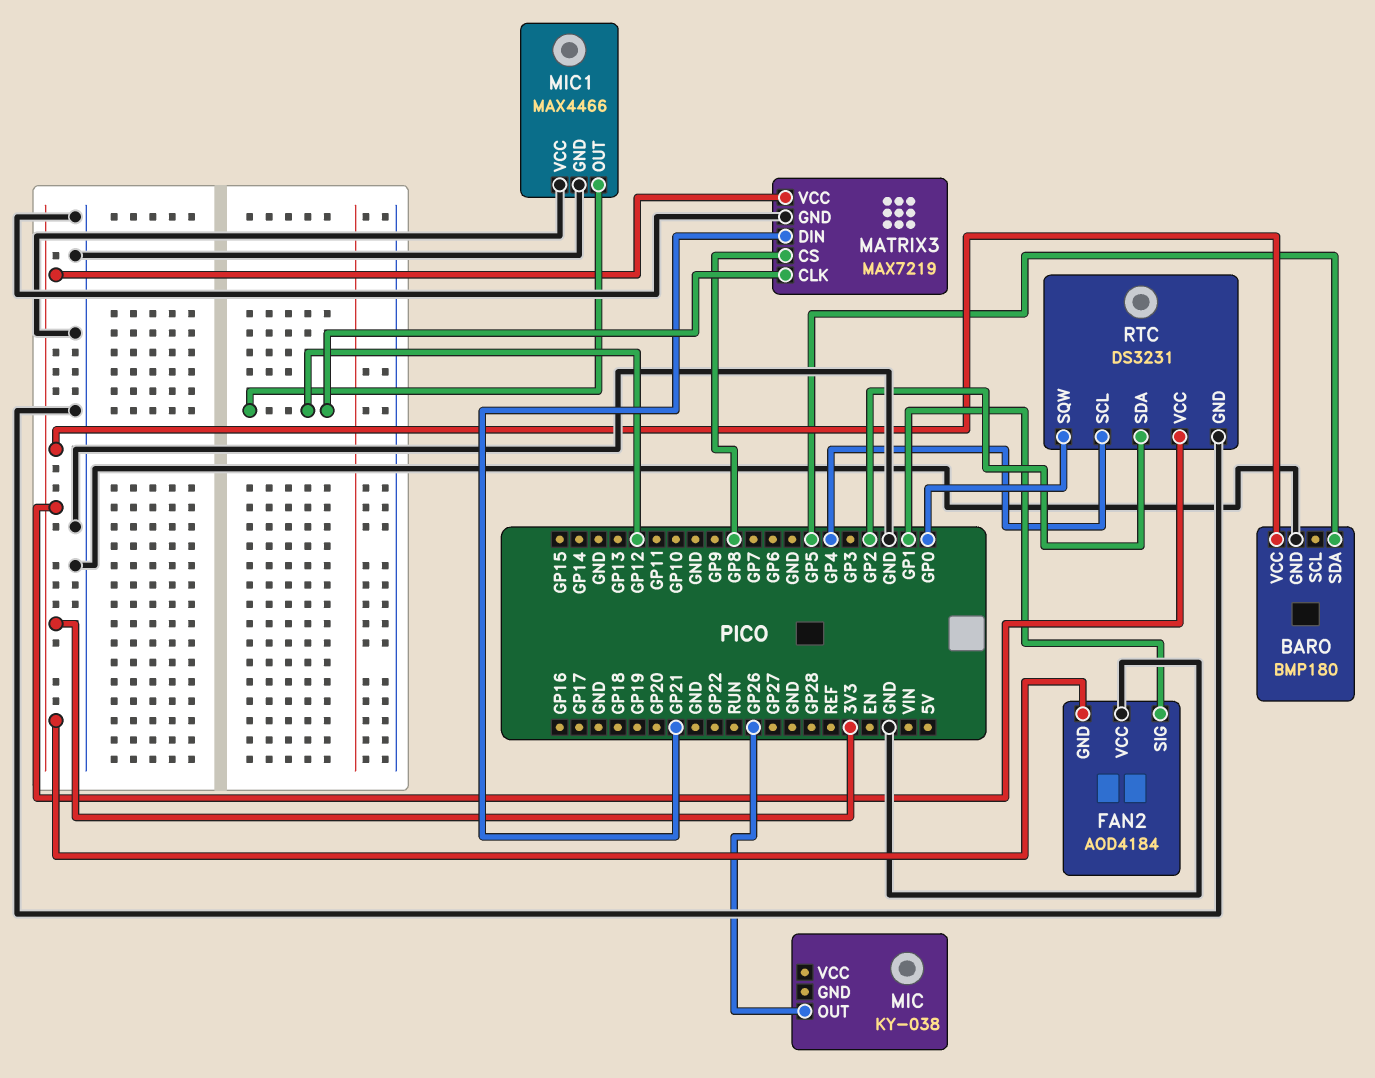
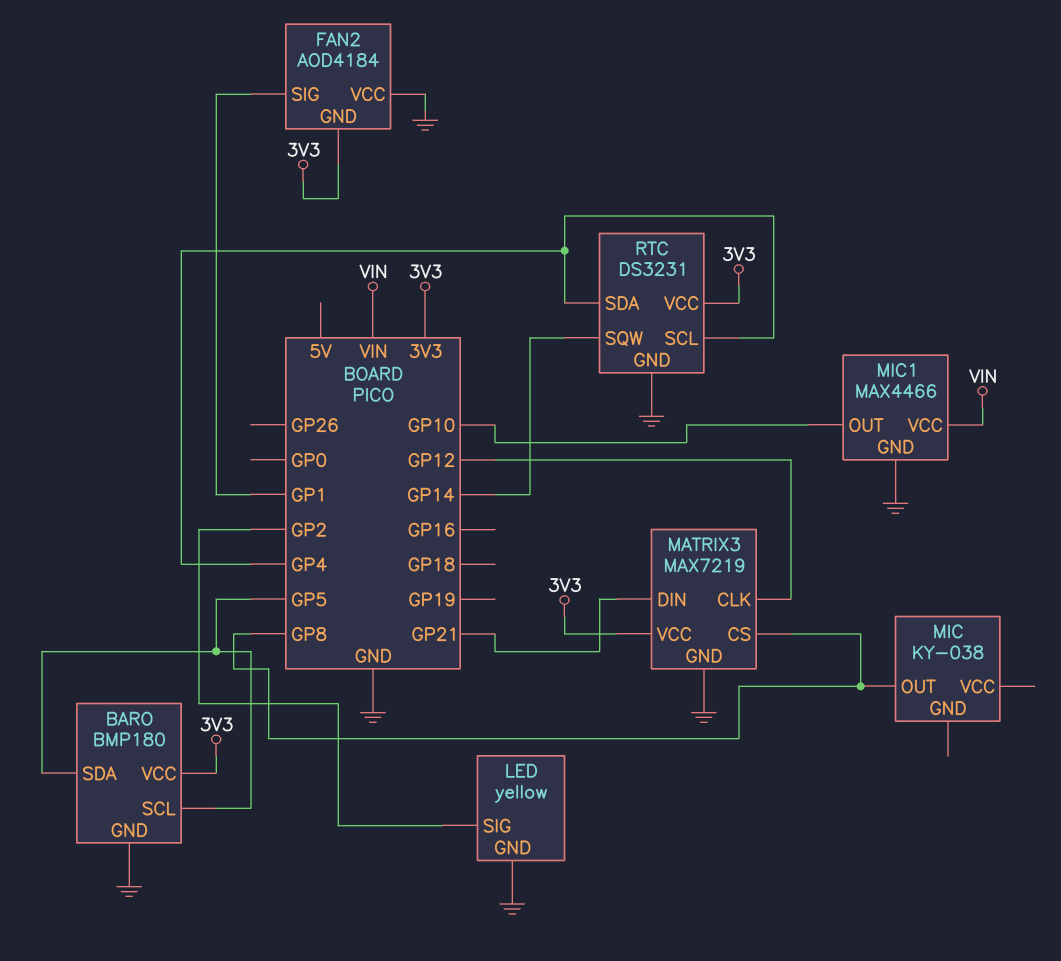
BARO pin SCL: none -> GP5
LED: none -> yellow
LED pin GND: none -> GND
LED pin SIG: none -> GP2
MIC pin OUT: GP26 -> GP8
MIC1 pin OUT: GP12 -> GP10
MIC1 pin VCC: GND -> VIN
RTC pin SDA: GP2 -> GP4
RTC pin SQW: GP0 -> GP14

